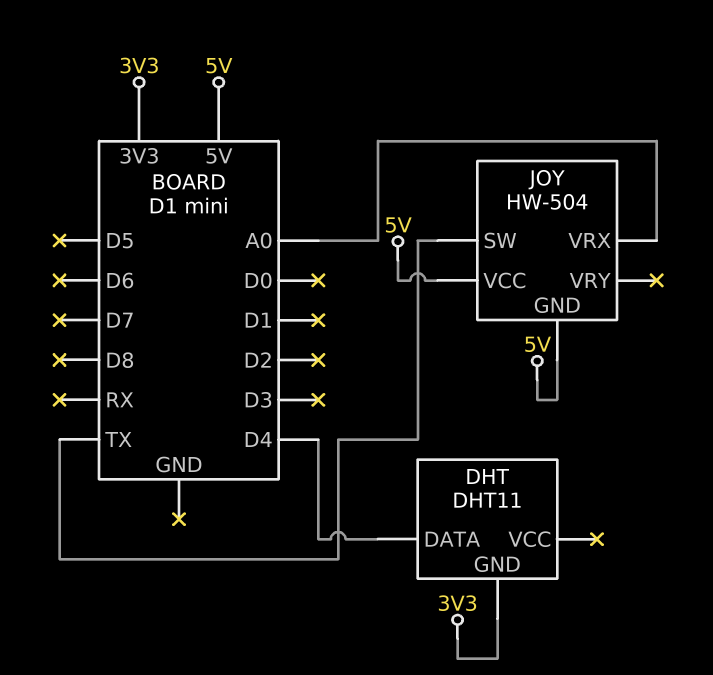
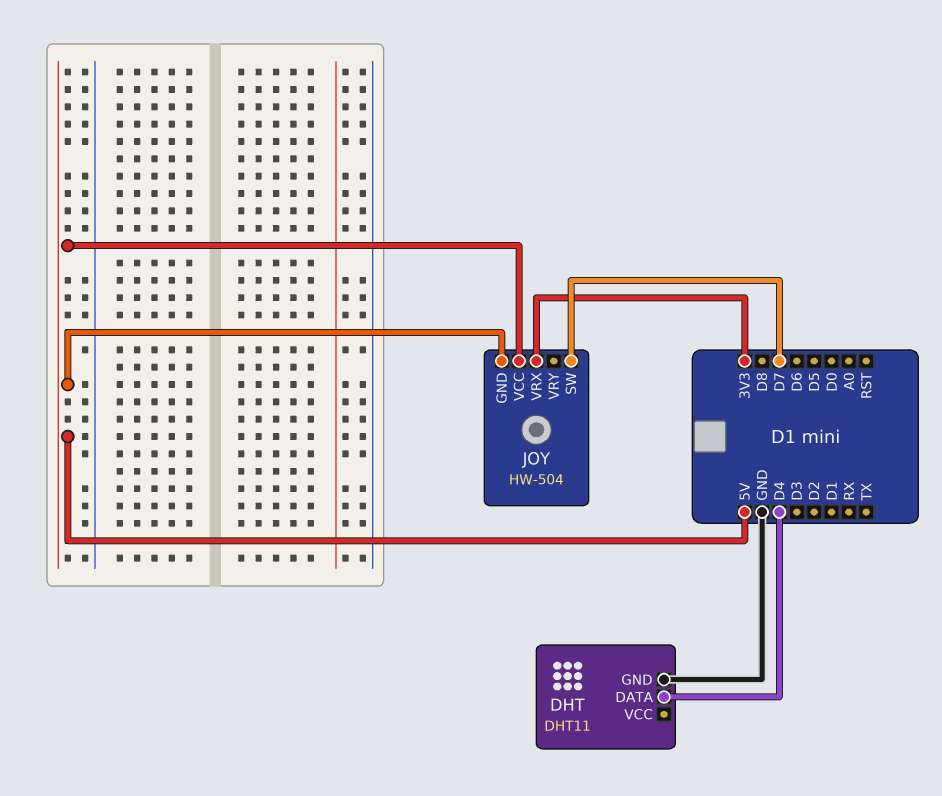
DHT pin GND: 3V3 -> GND
JOY pin SW: TX -> D7
JOY pin VRX: A0 -> 3V3

